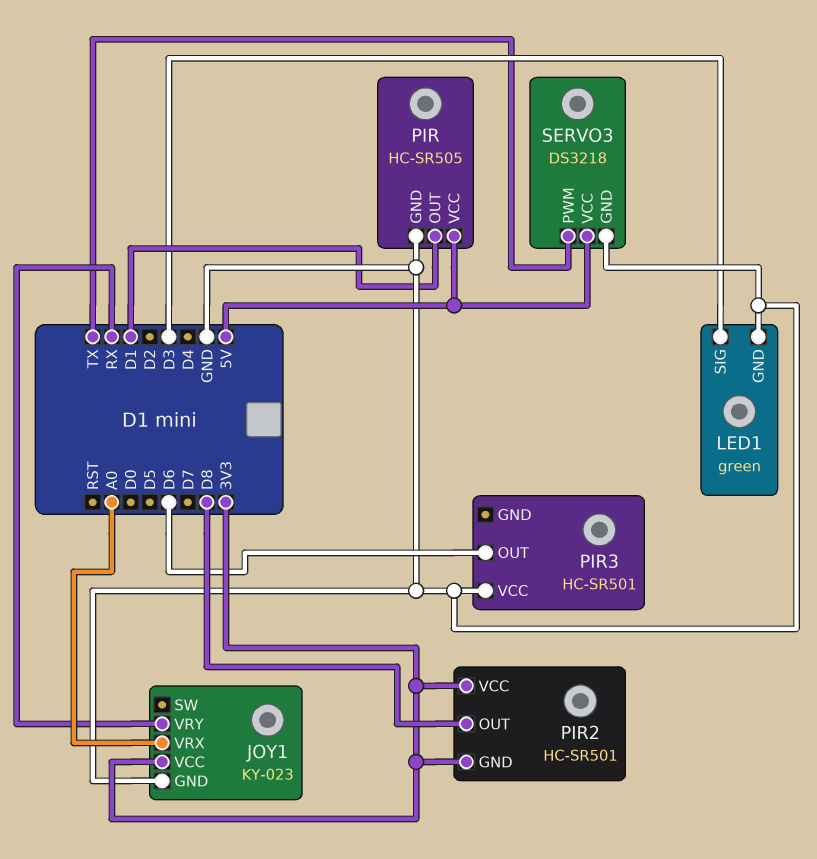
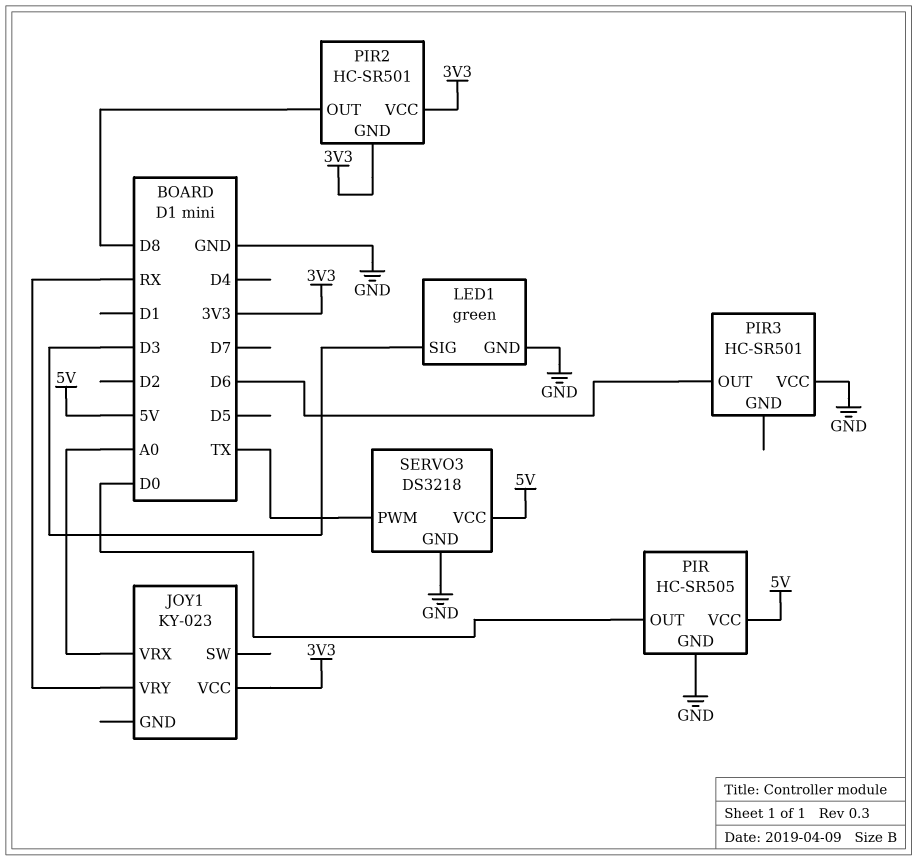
JOY1 pin GND: GND -> none
PIR pin OUT: D1 -> D0

